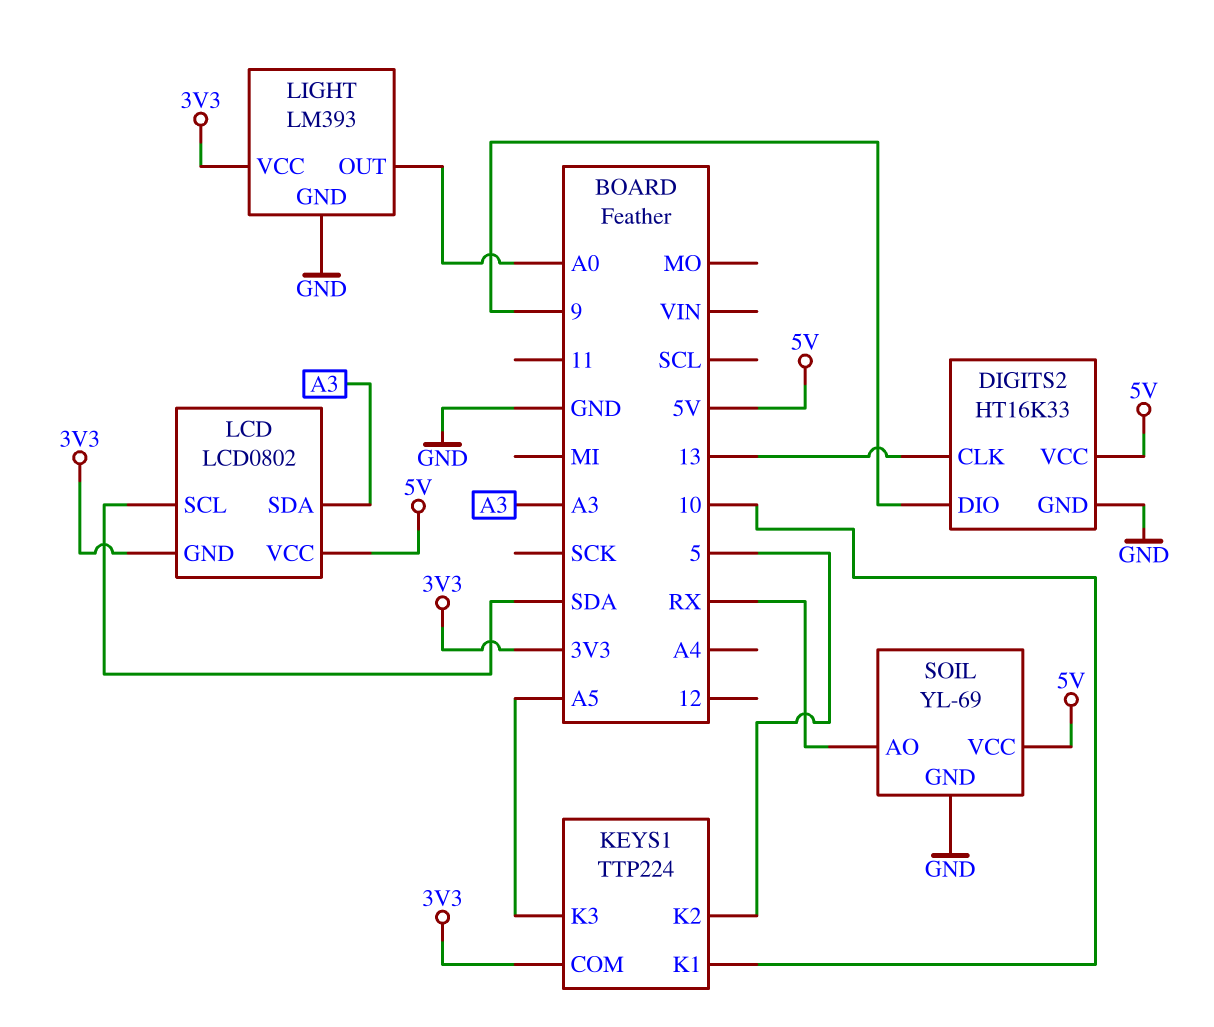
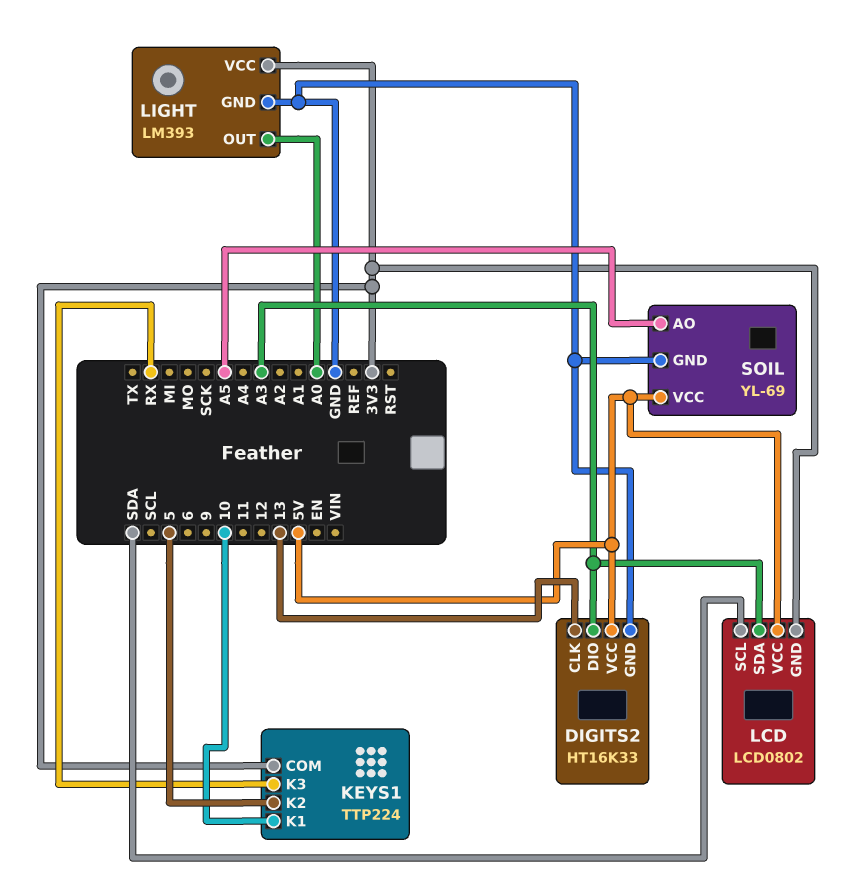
DIGITS2 pin DIO: 9 -> A3
KEYS1 pin K3: A5 -> RX
SOIL pin AO: RX -> A5

